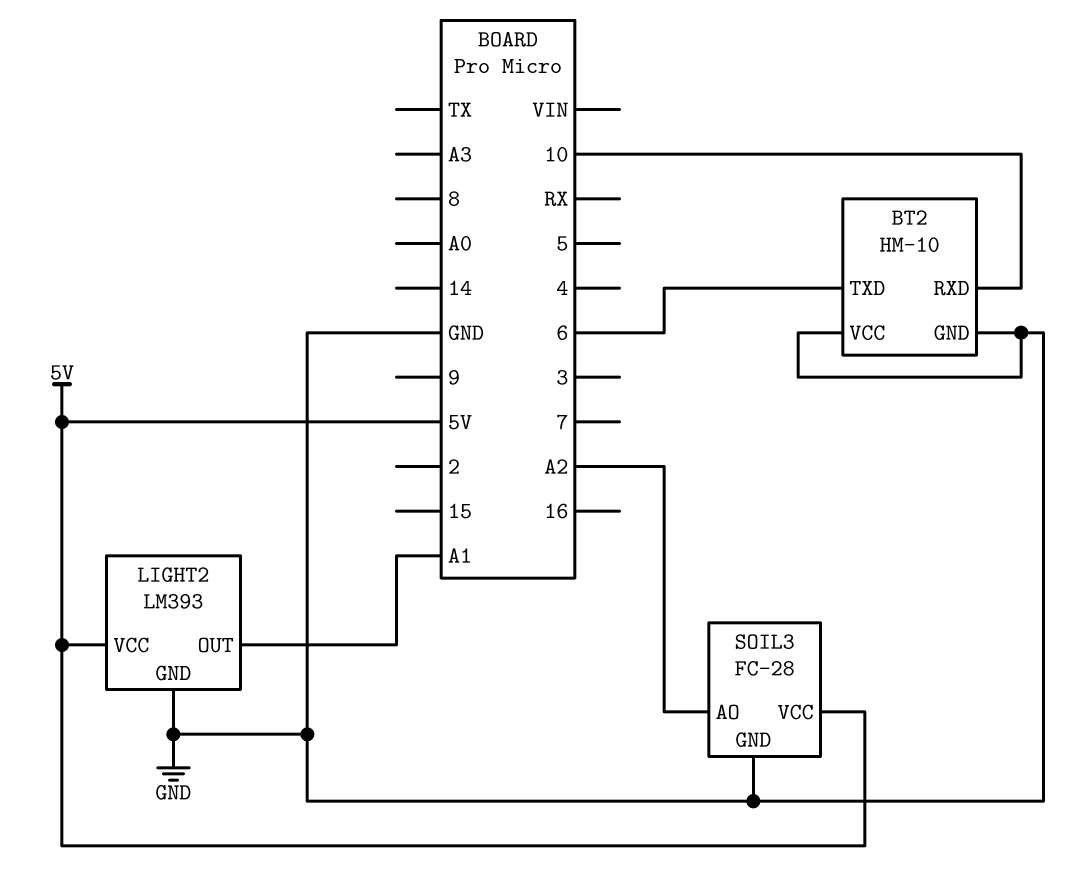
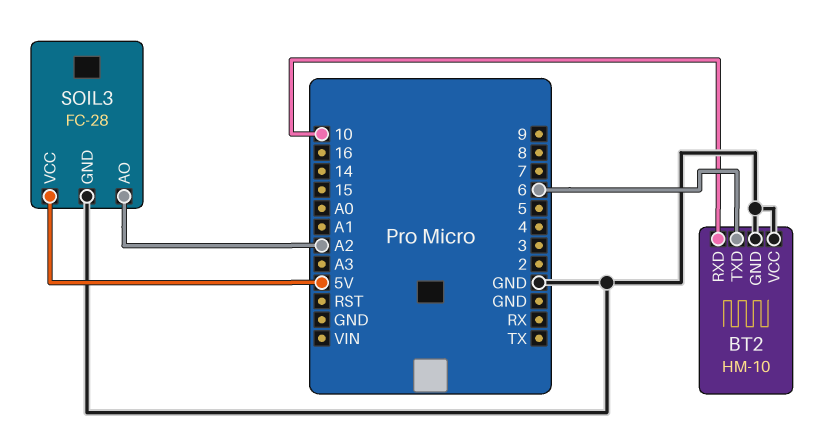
LIGHT2: LM393 -> none
LIGHT2 pin GND: GND -> none
LIGHT2 pin OUT: A1 -> none
LIGHT2 pin VCC: 5V -> none

